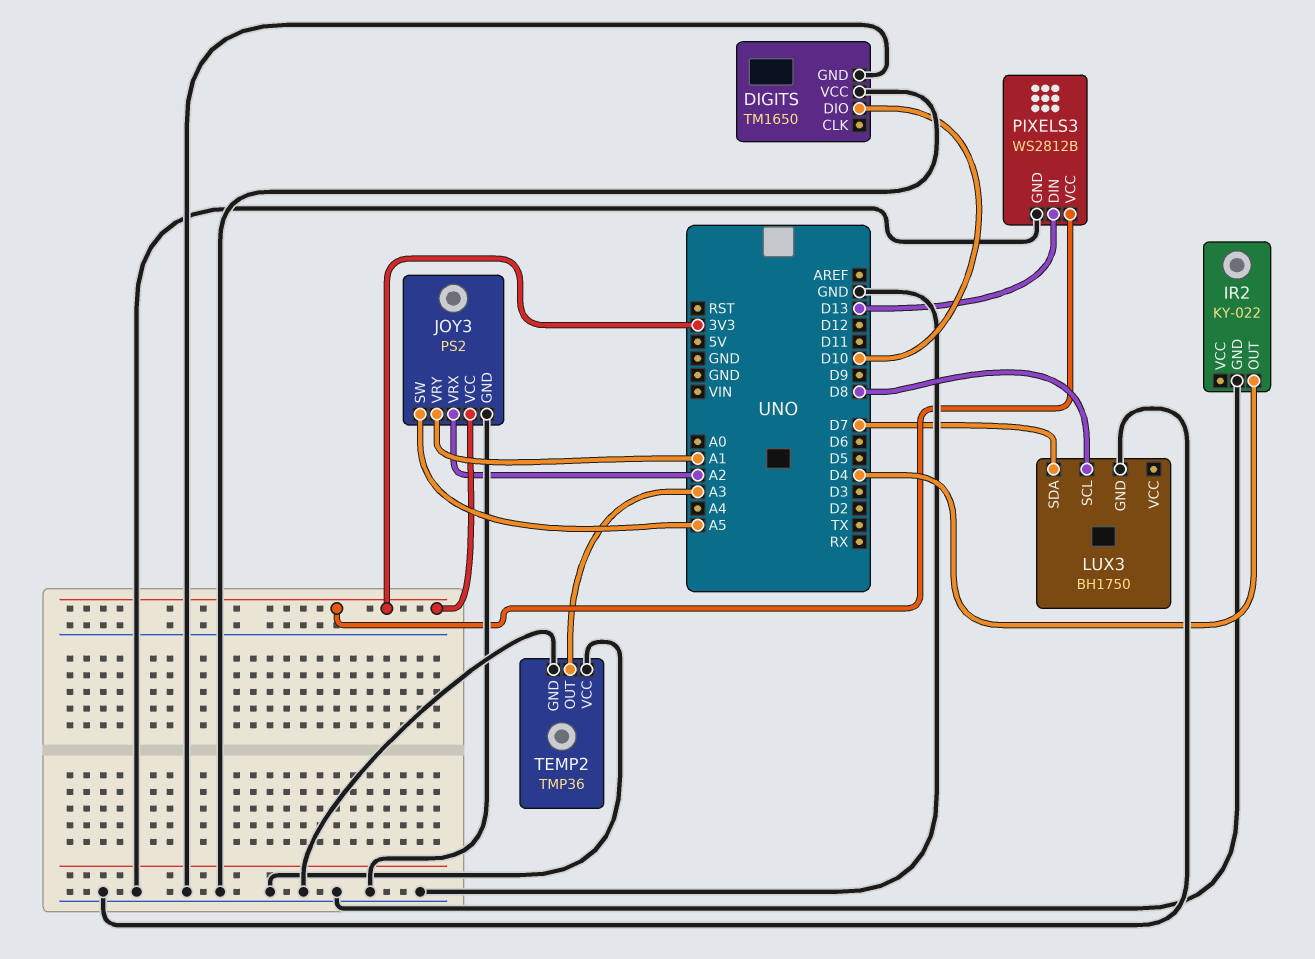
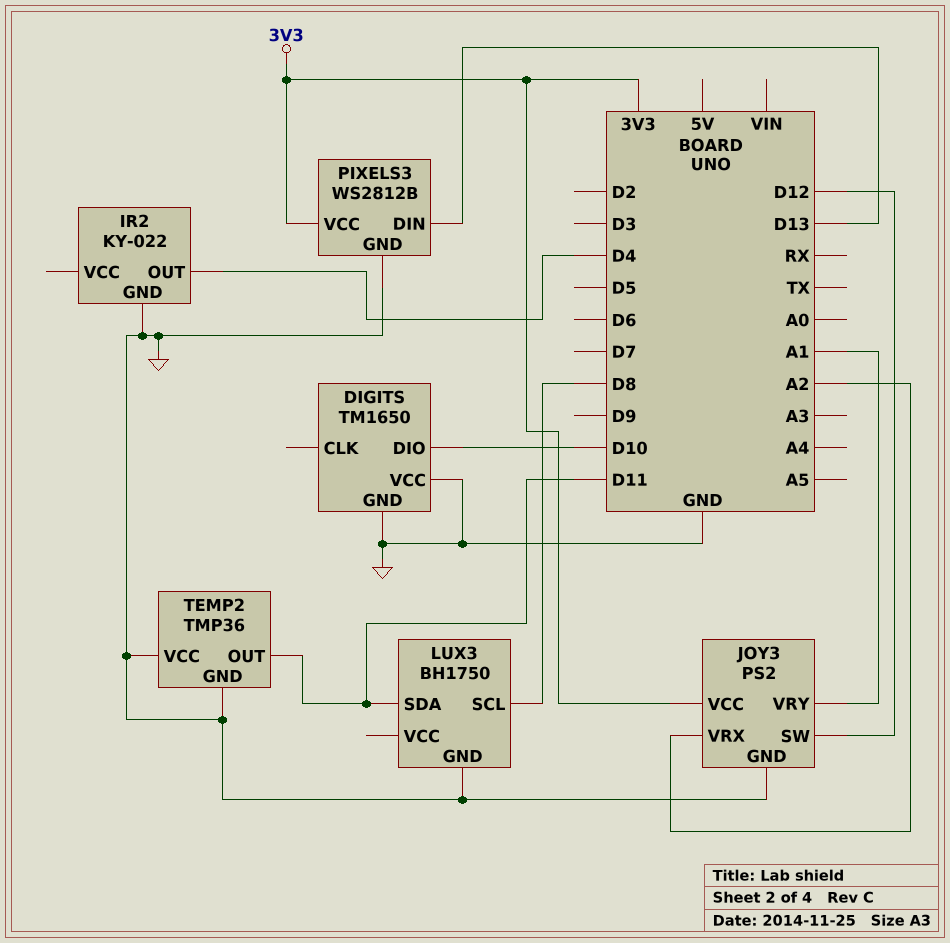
JOY3 pin SW: A5 -> D12
LUX3 pin SDA: D7 -> D11
TEMP2 pin OUT: A3 -> D11

